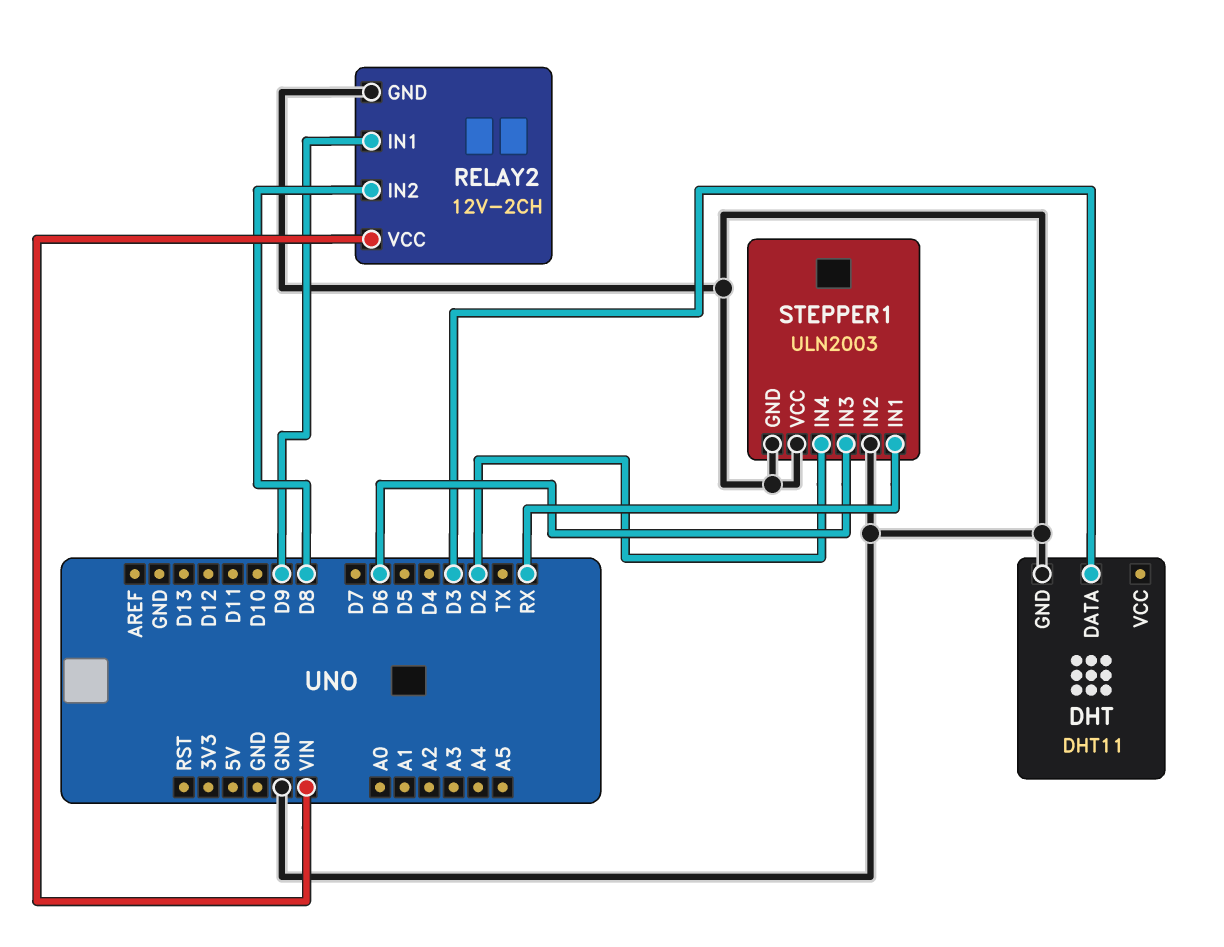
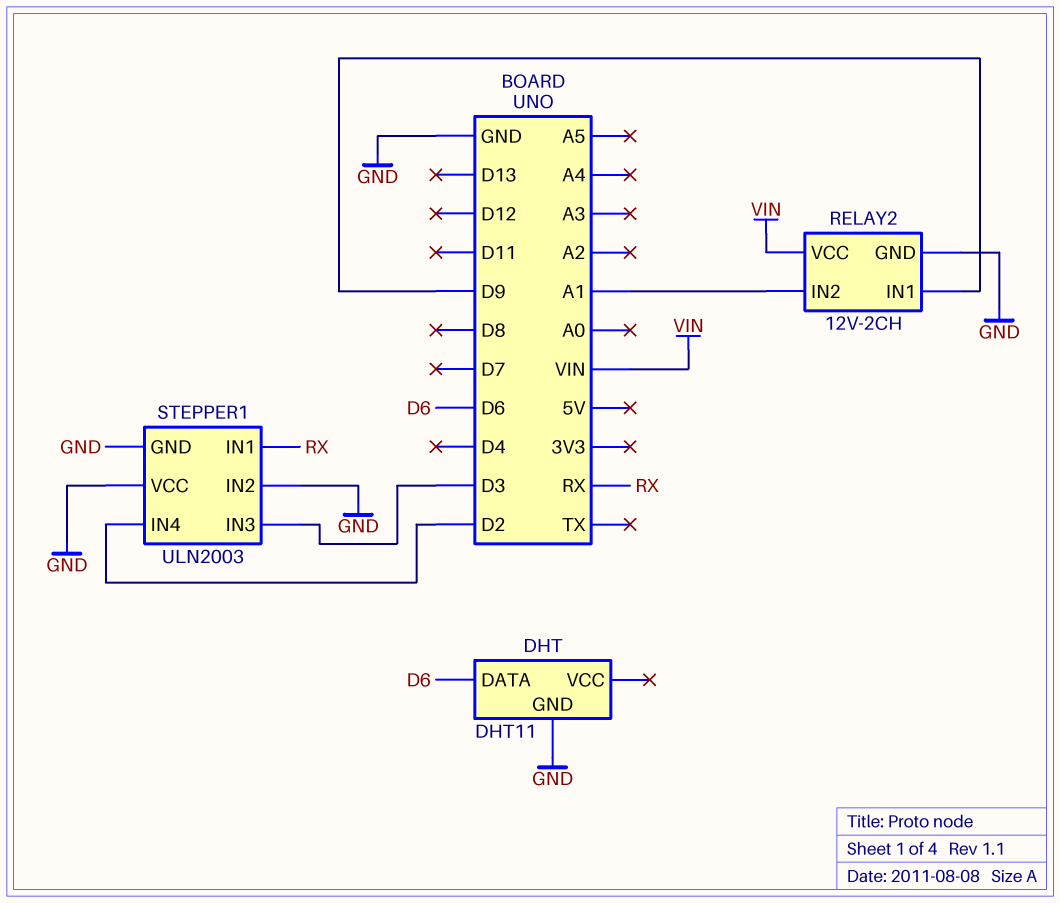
DHT pin DATA: D3 -> D6
RELAY2 pin IN2: D8 -> A1
STEPPER1 pin IN3: D6 -> D3

